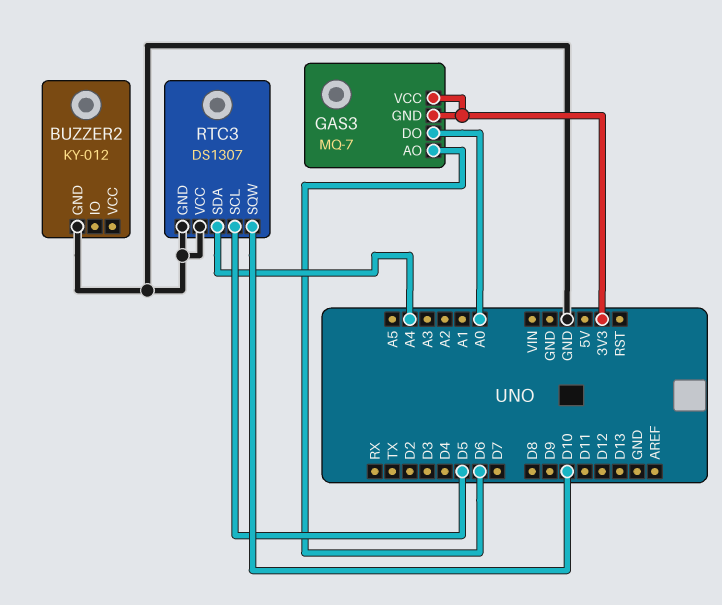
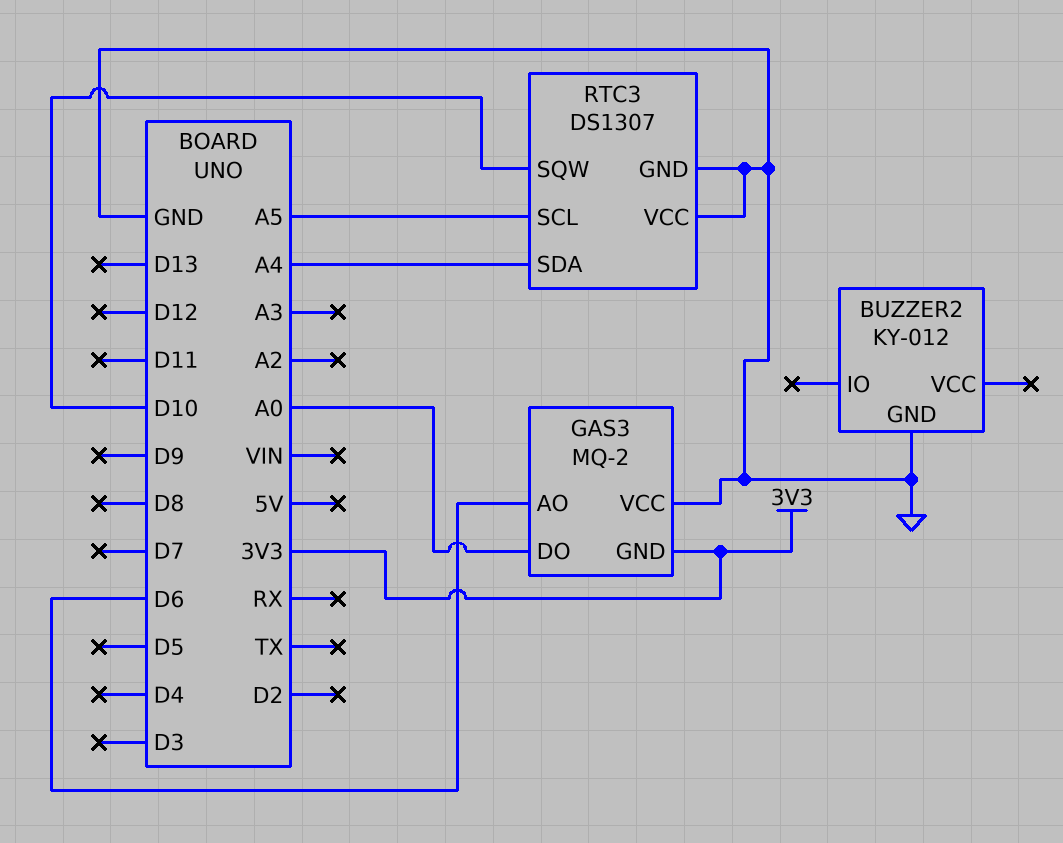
GAS3: MQ-7 -> MQ-2
GAS3 pin VCC: 3V3 -> GND
RTC3 pin SCL: D5 -> A5

